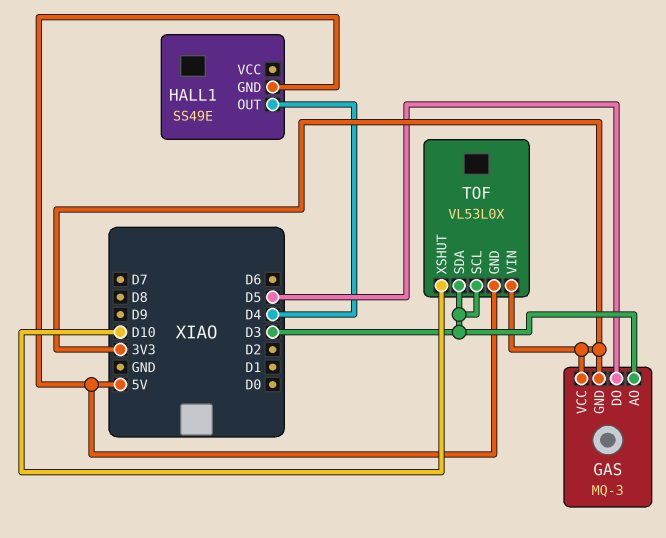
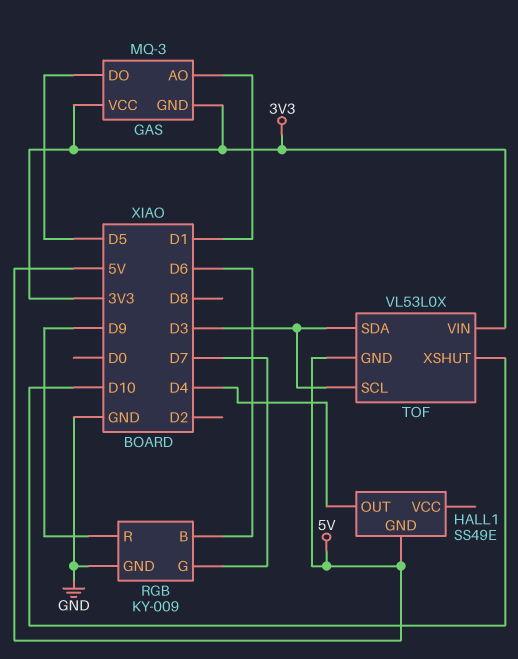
GAS pin AO: D3 -> D1
RGB: none -> KY-009
RGB pin B: none -> D6
RGB pin G: none -> D7
RGB pin GND: none -> GND
RGB pin R: none -> D9

